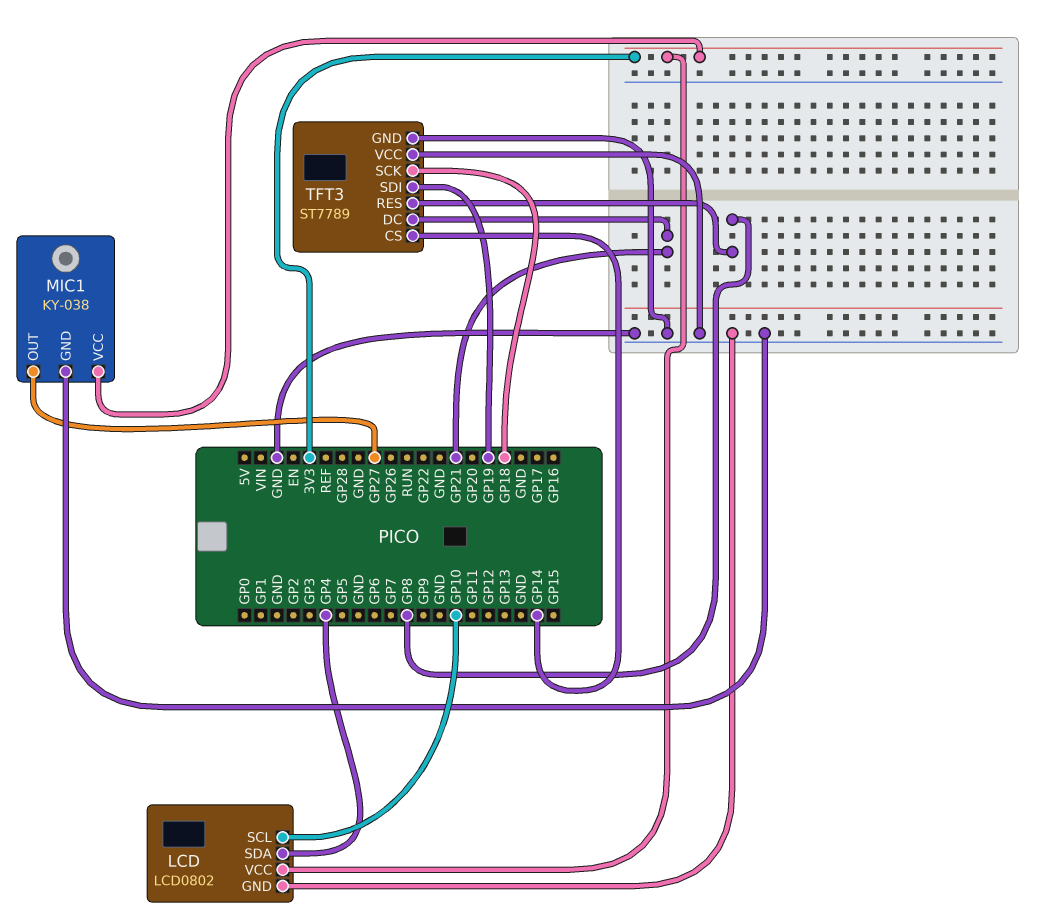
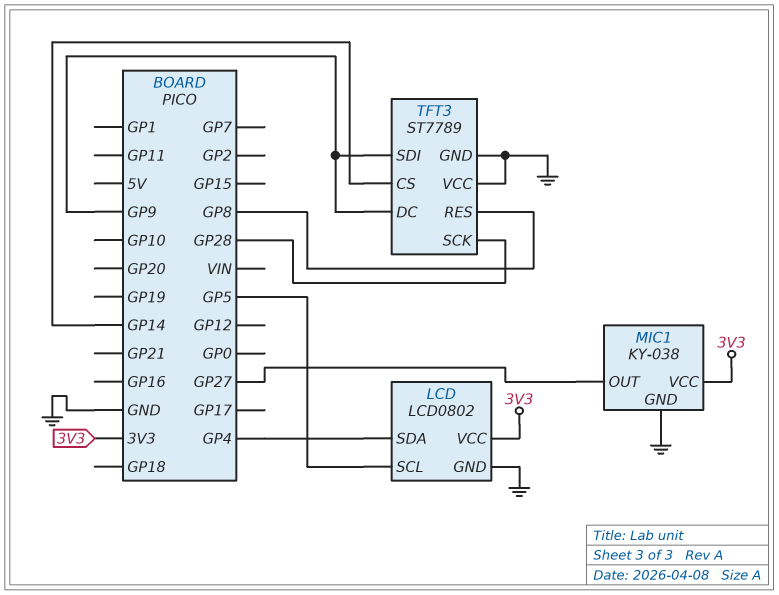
LCD pin SCL: GP10 -> GP5
TFT3 pin DC: GP21 -> GP9
TFT3 pin SCK: GP18 -> GP28
TFT3 pin SDI: GP19 -> GP9

